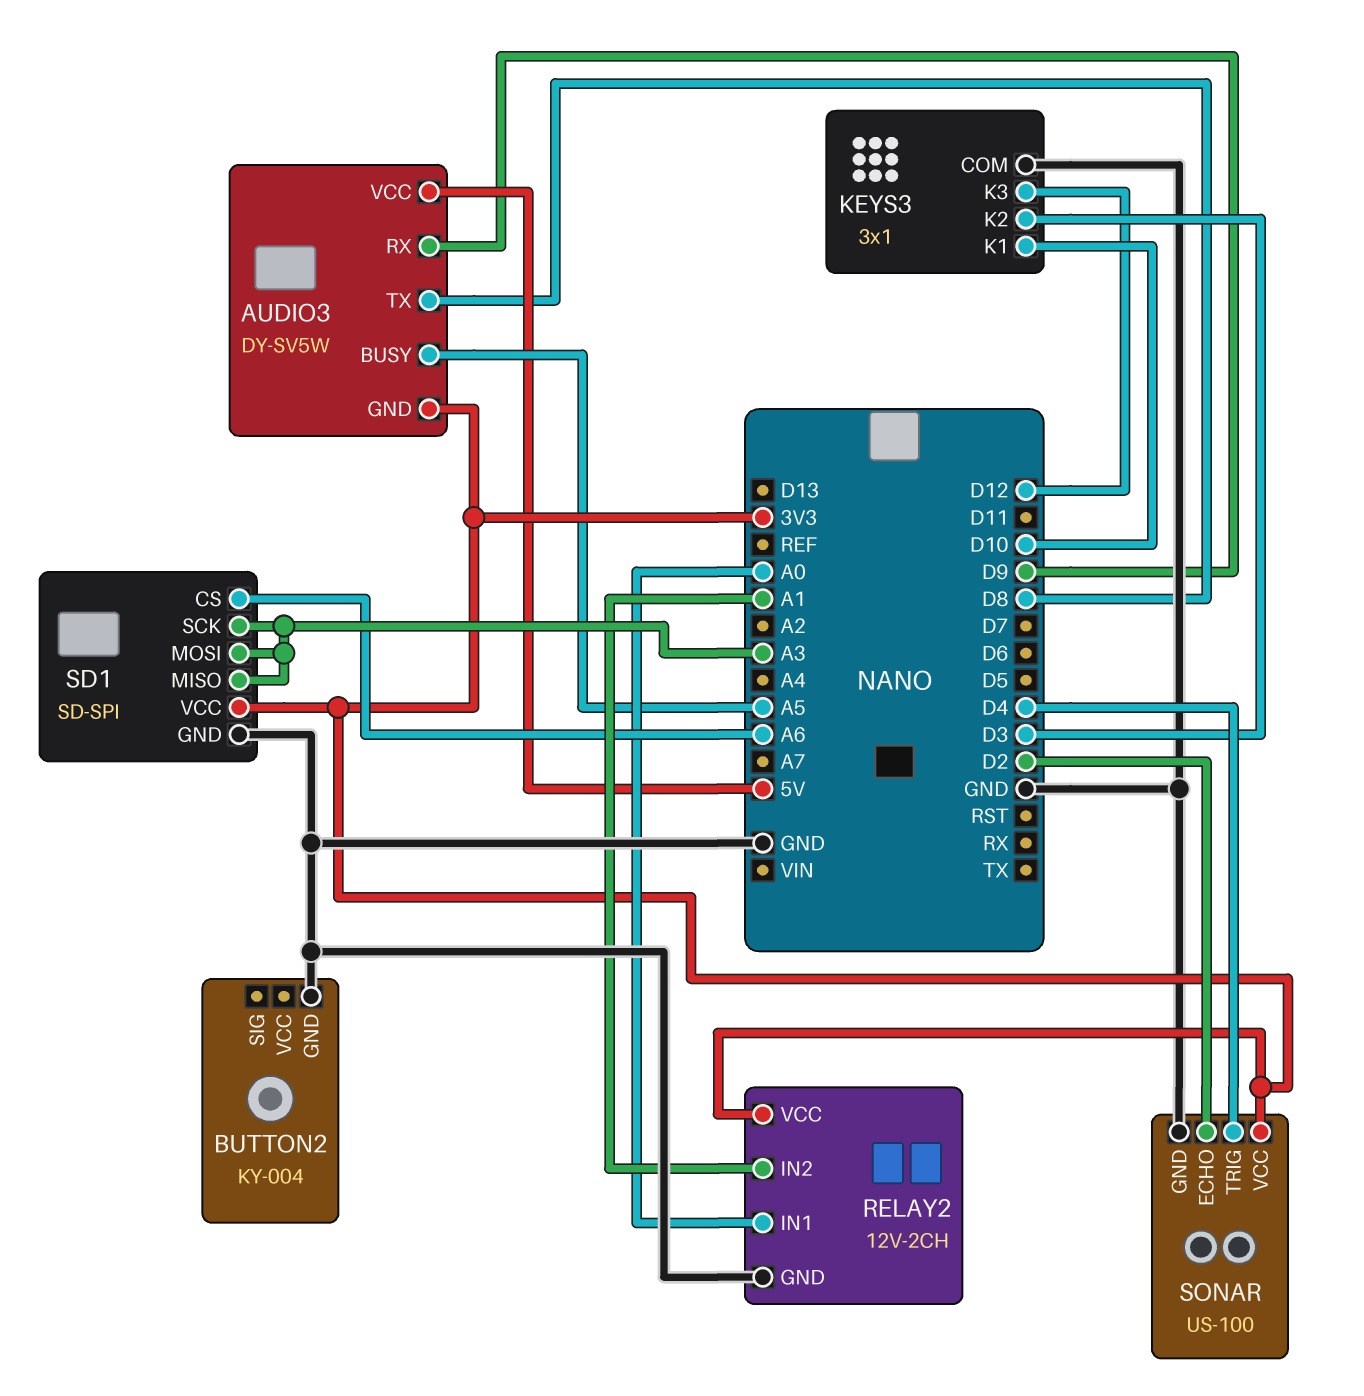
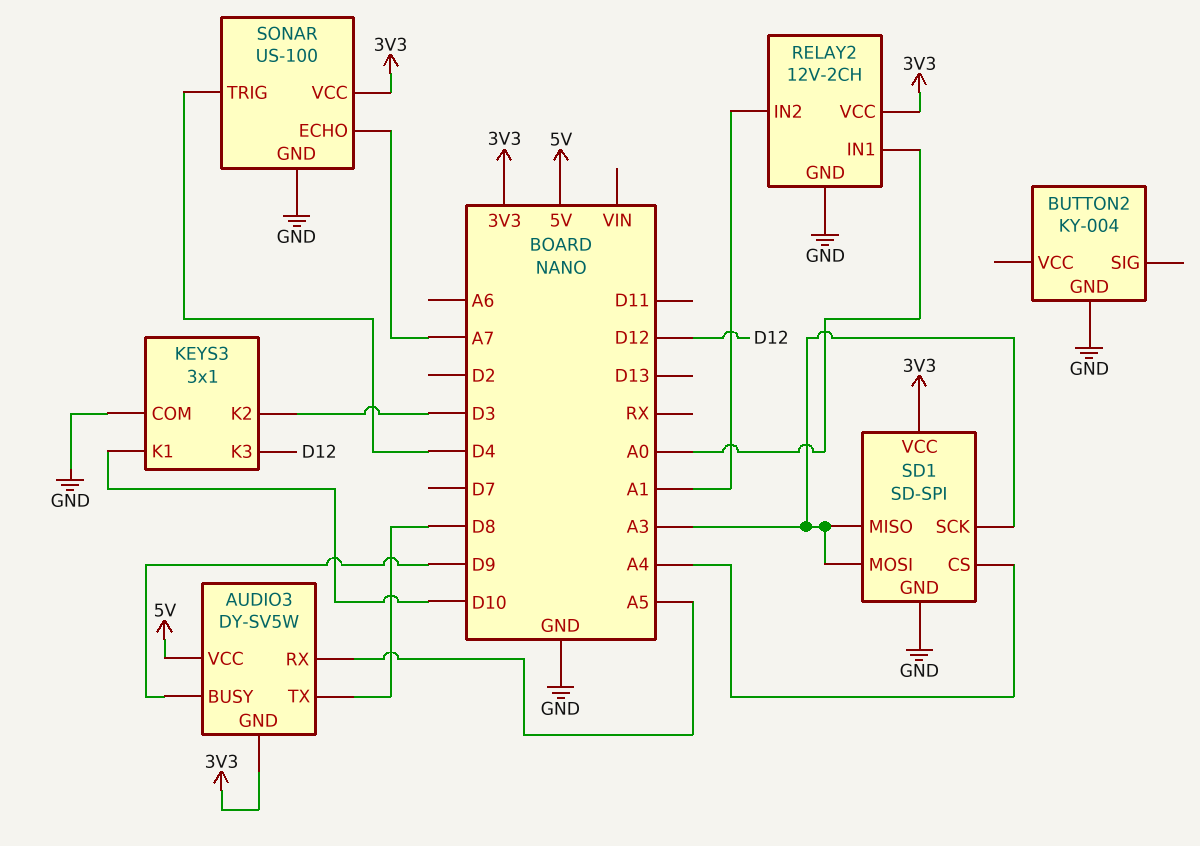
AUDIO3 pin BUSY: A5 -> D9
AUDIO3 pin RX: D9 -> A5
SD1 pin CS: A6 -> A4
SONAR pin ECHO: D2 -> A7

